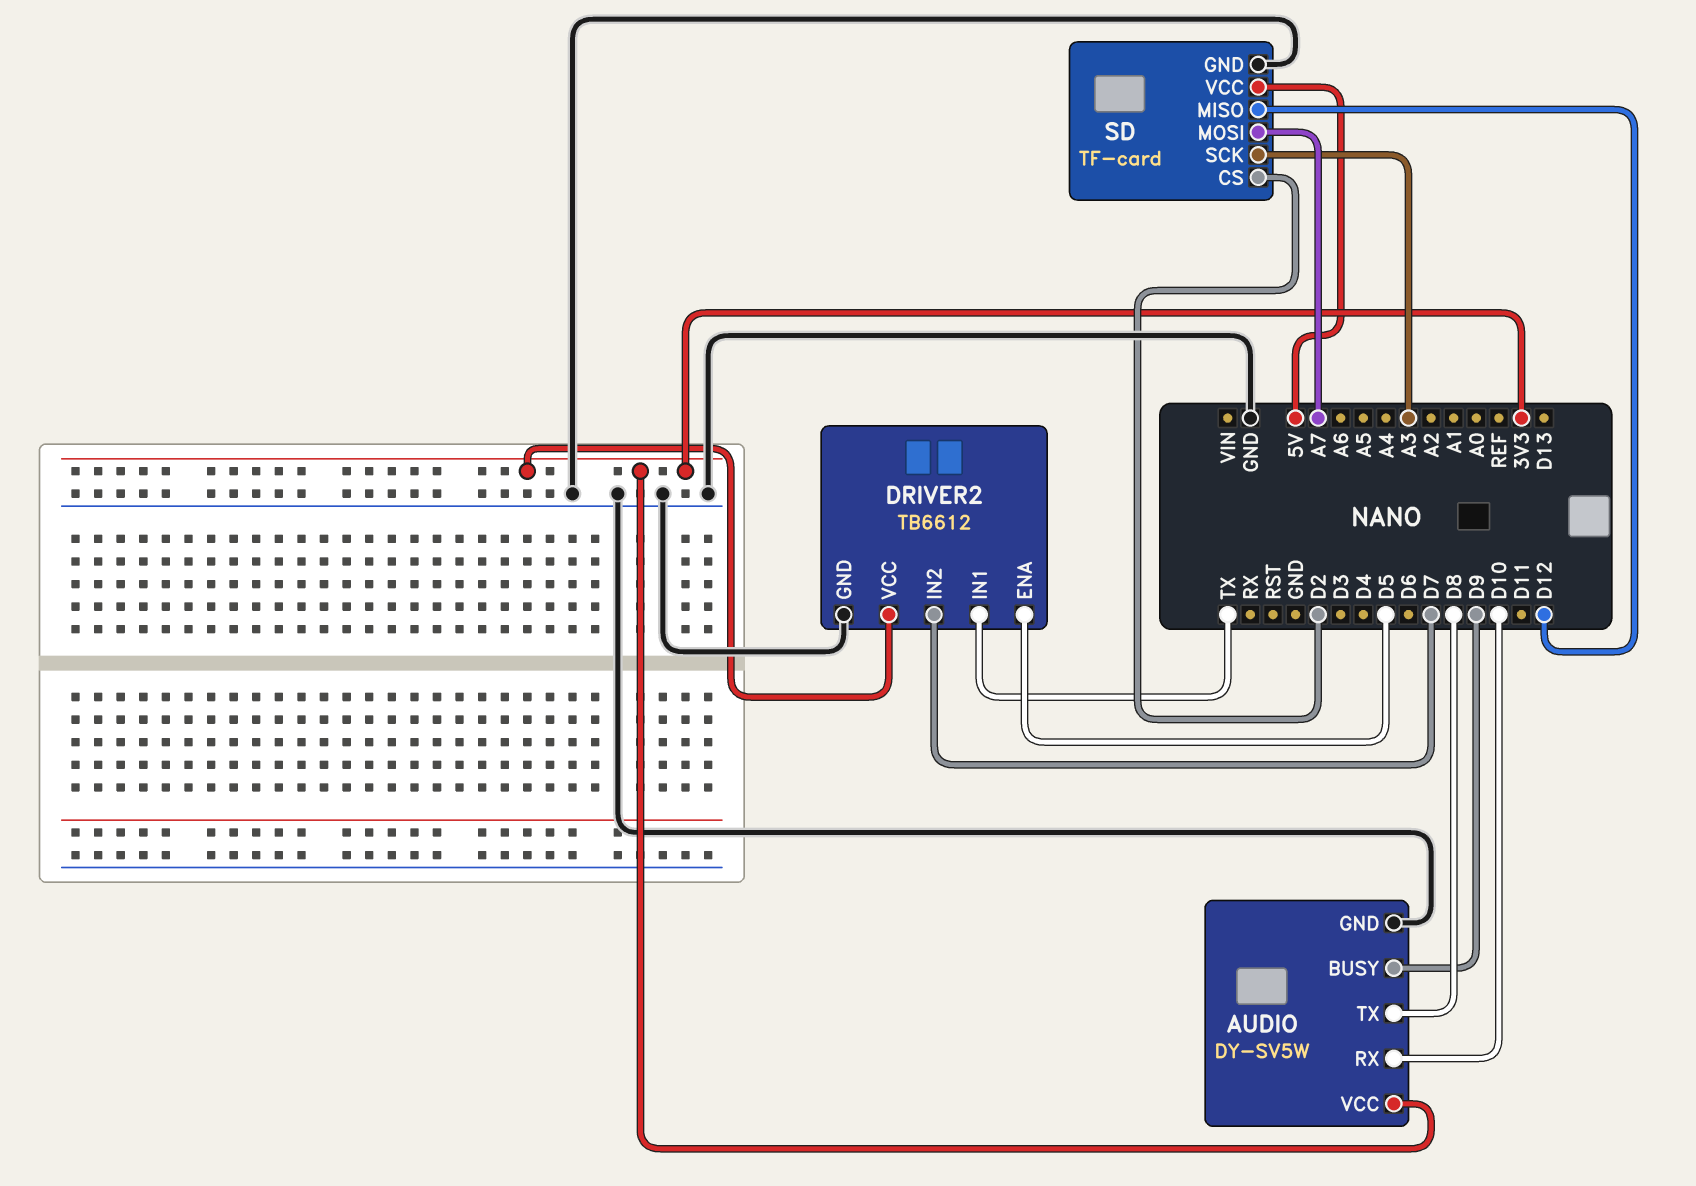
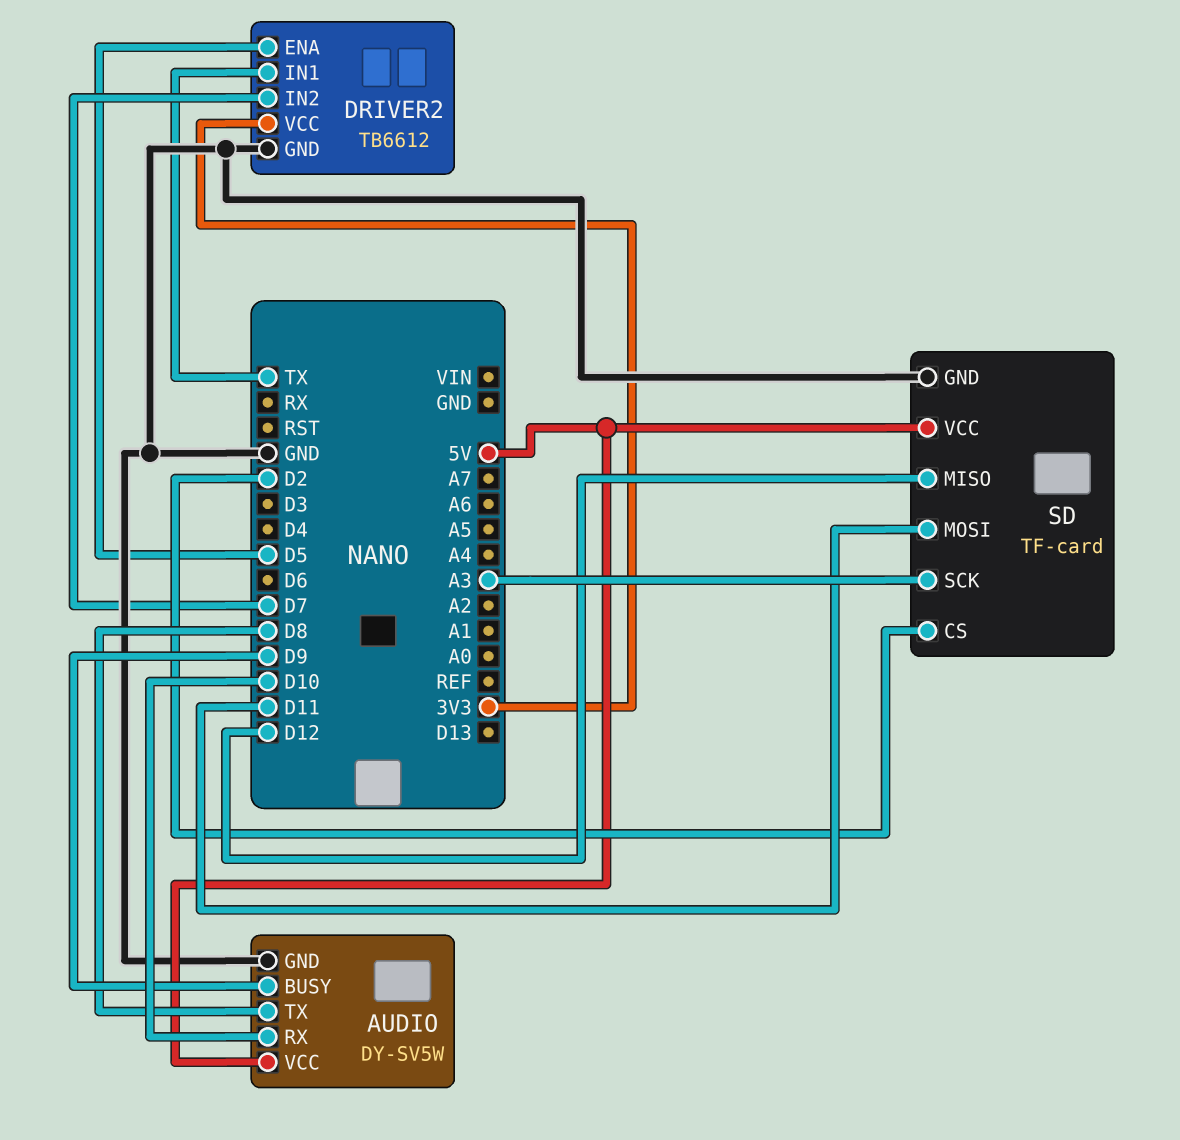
AUDIO pin VCC: 3V3 -> 5V
SD pin MOSI: A7 -> D11

